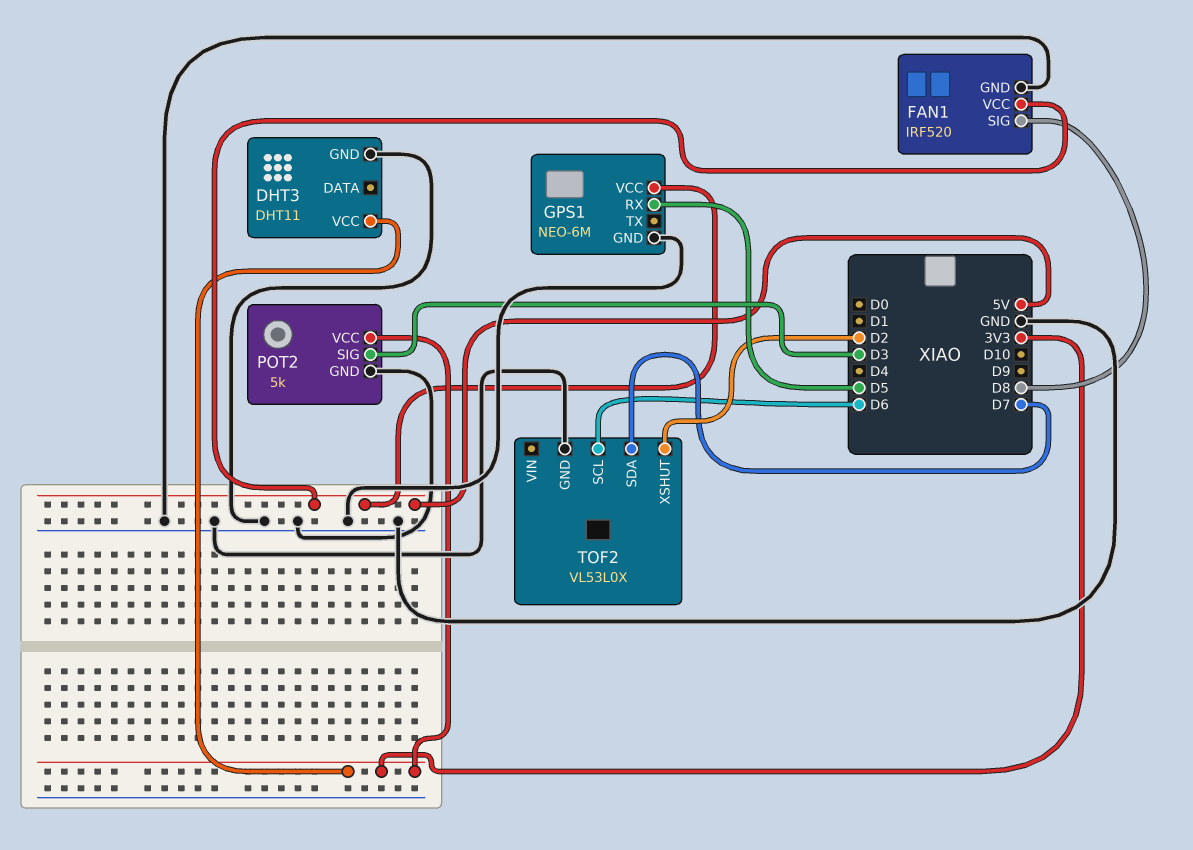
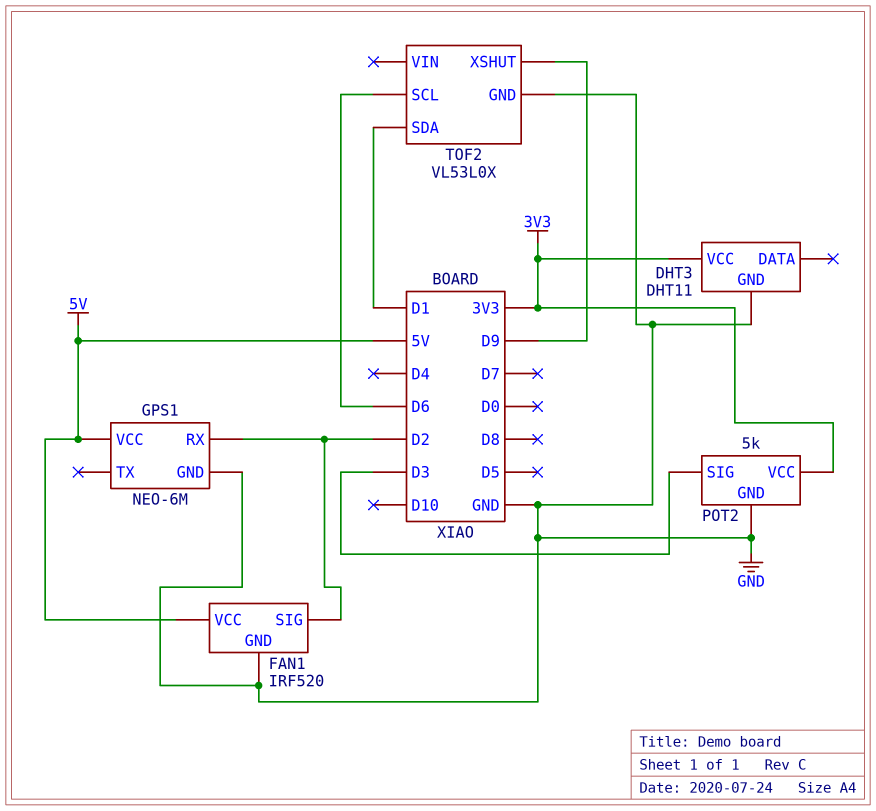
FAN1 pin SIG: D8 -> D2
GPS1 pin RX: D5 -> D2
TOF2 pin SDA: D7 -> D1
TOF2 pin XSHUT: D2 -> D9

